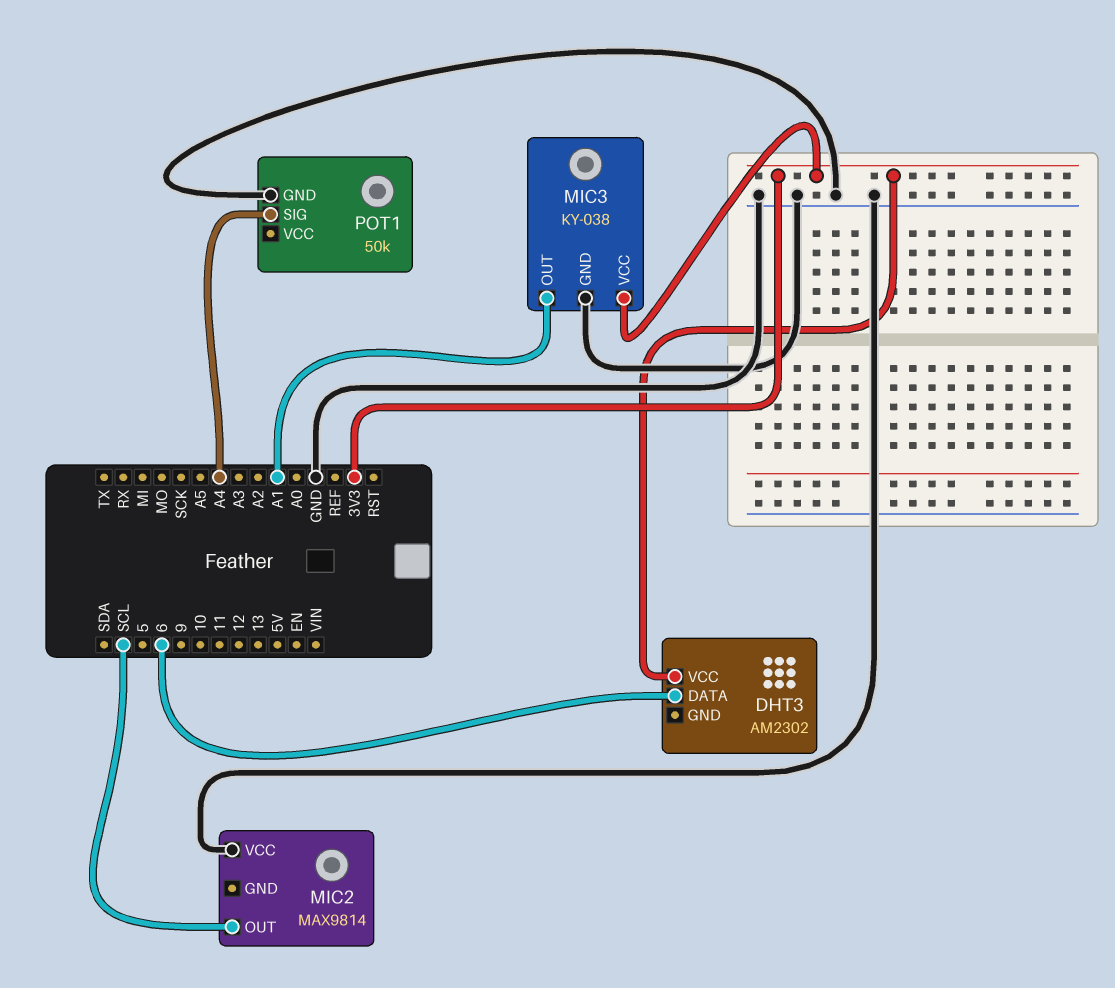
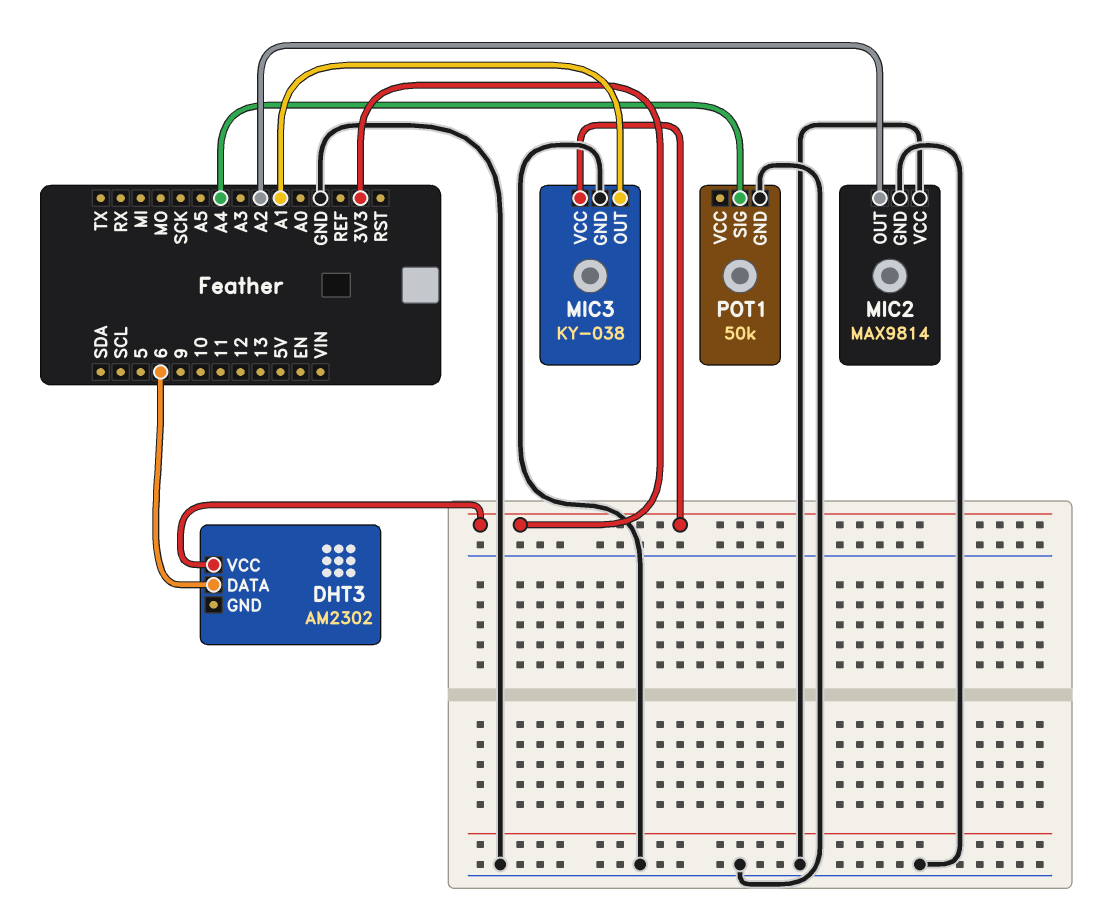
MIC2 pin GND: none -> GND
MIC2 pin OUT: SCL -> A2

